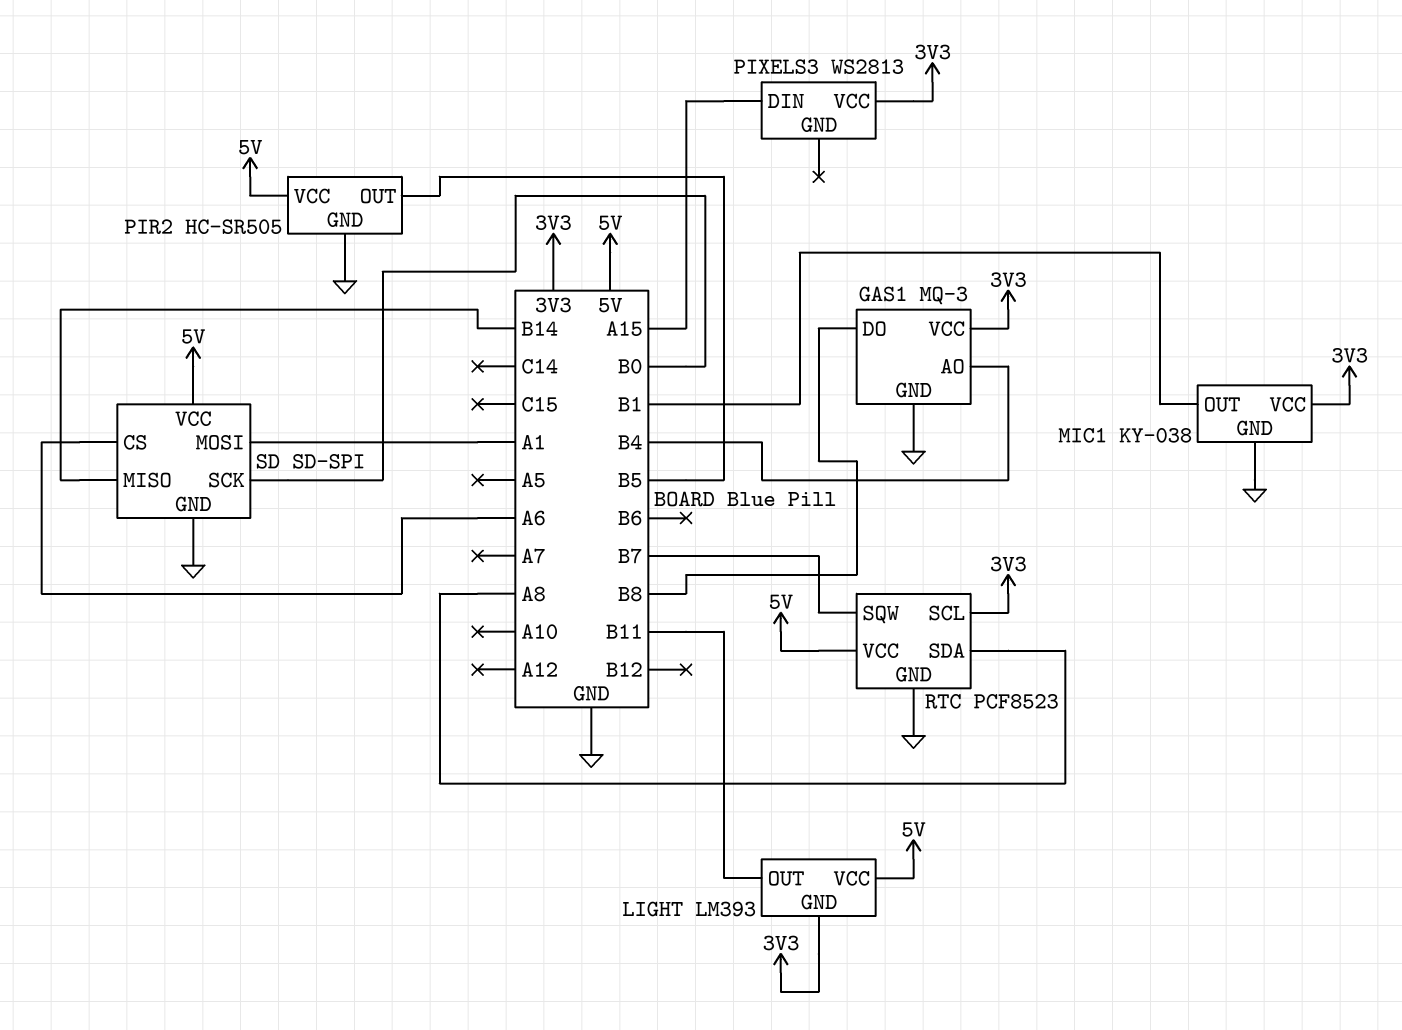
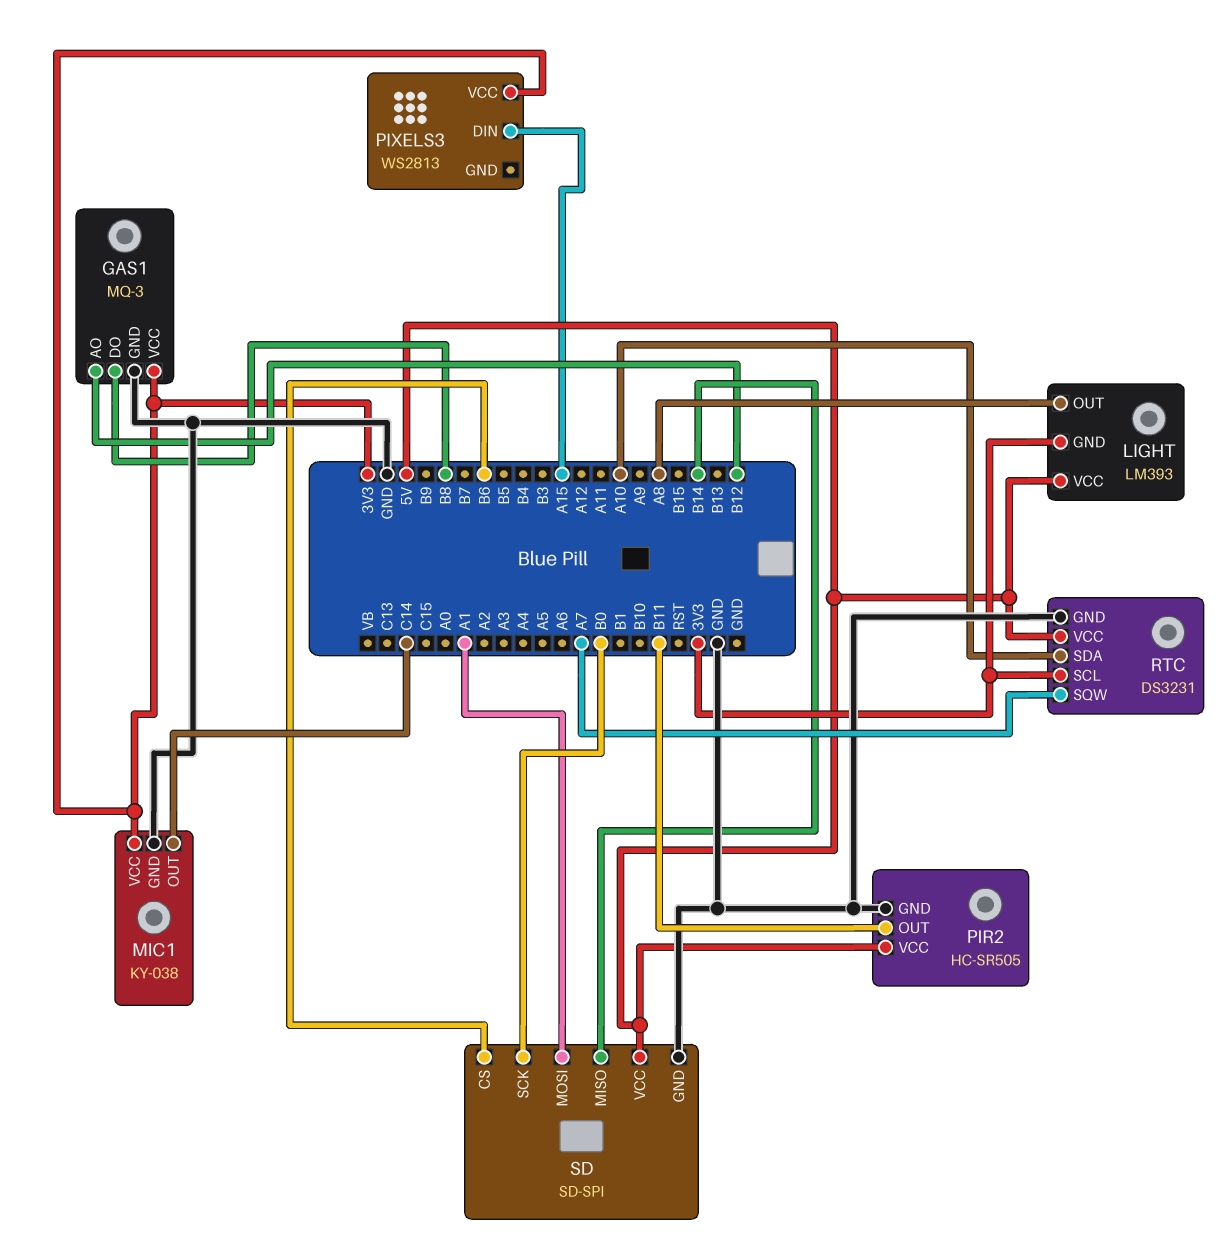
GAS1 pin AO: B4 -> B12
LIGHT pin OUT: B11 -> A8
MIC1 pin OUT: B1 -> C14
PIR2 pin OUT: B5 -> B11
RTC: PCF8523 -> DS3231
RTC pin SDA: A8 -> A10
RTC pin SQW: B7 -> A7
SD pin CS: A6 -> B6

